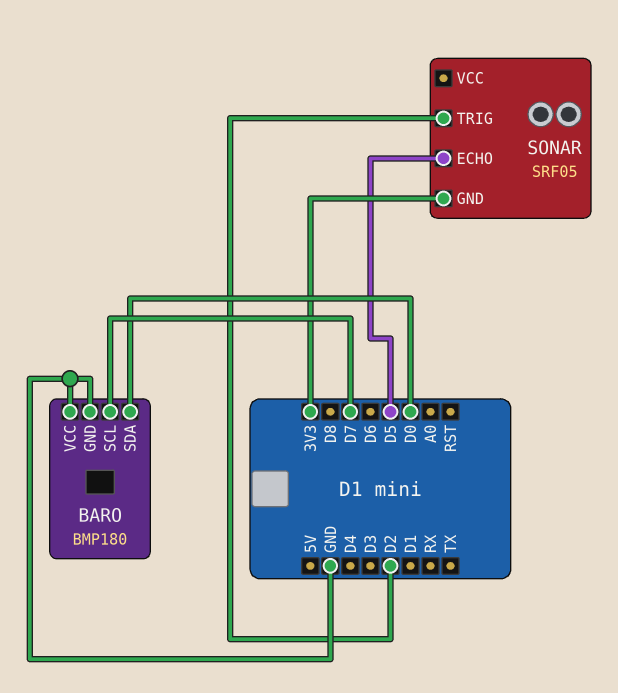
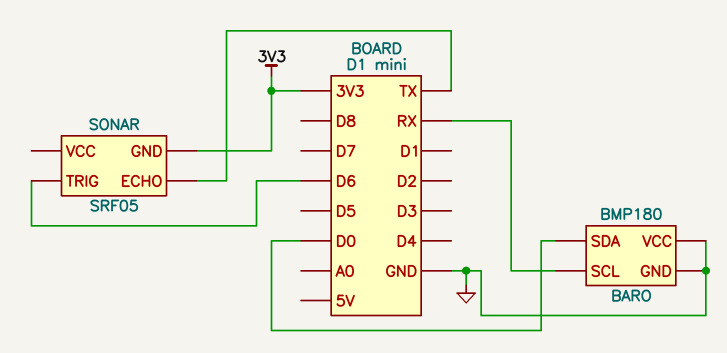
BARO pin SCL: D7 -> RX
SONAR pin ECHO: D5 -> TX
SONAR pin TRIG: D2 -> D6

